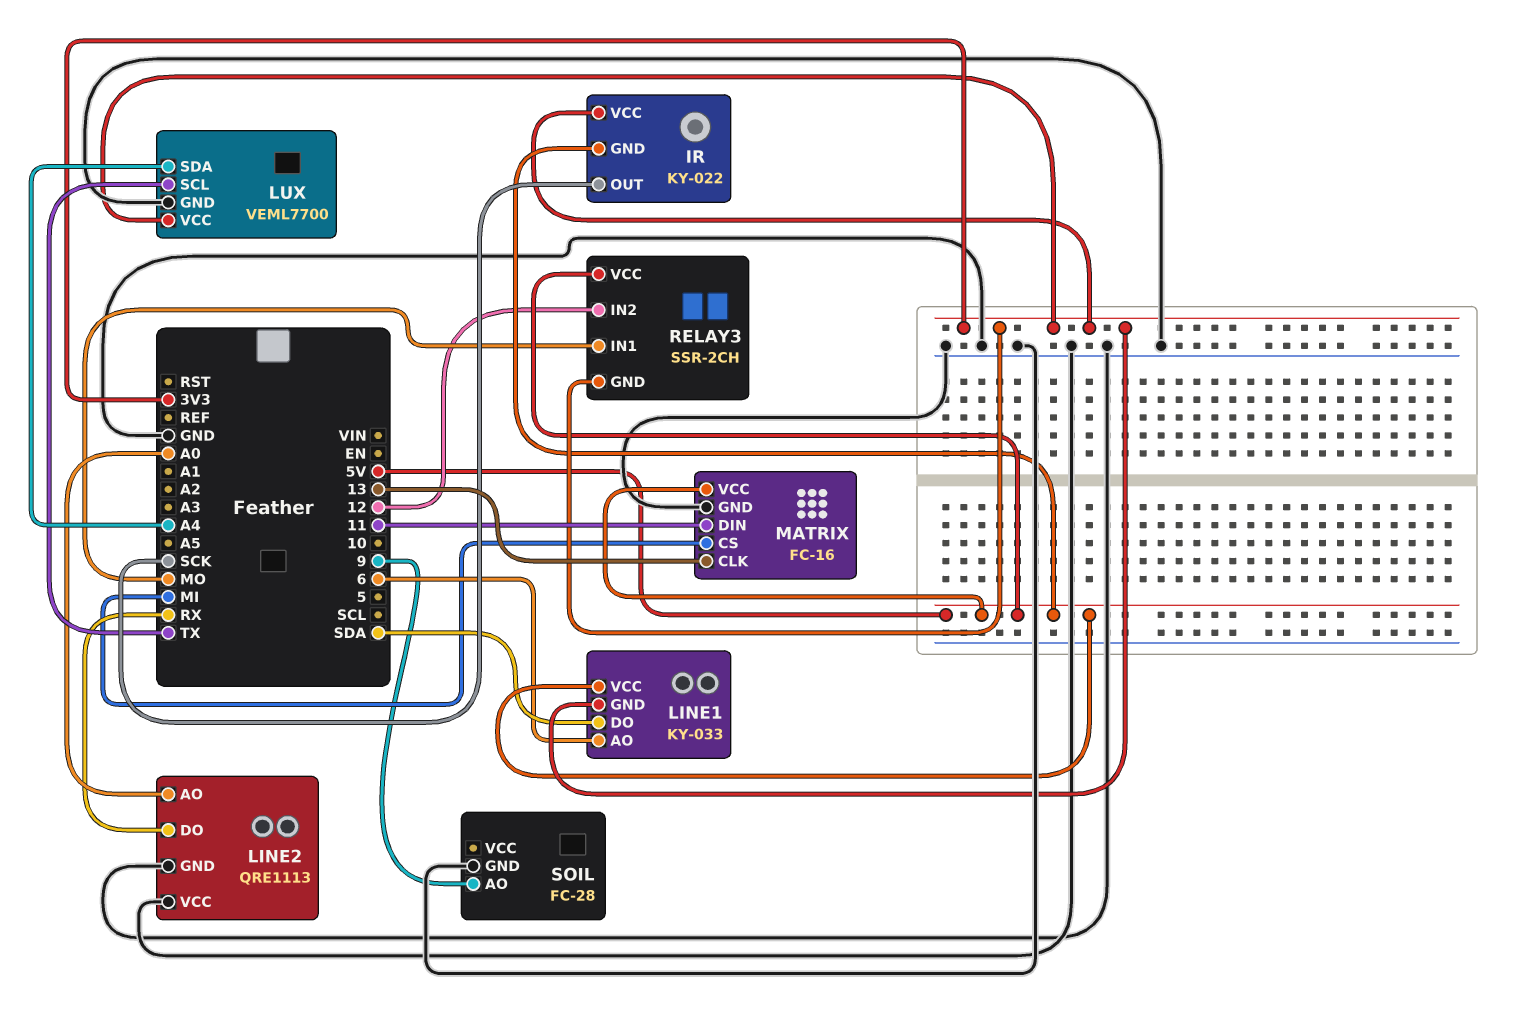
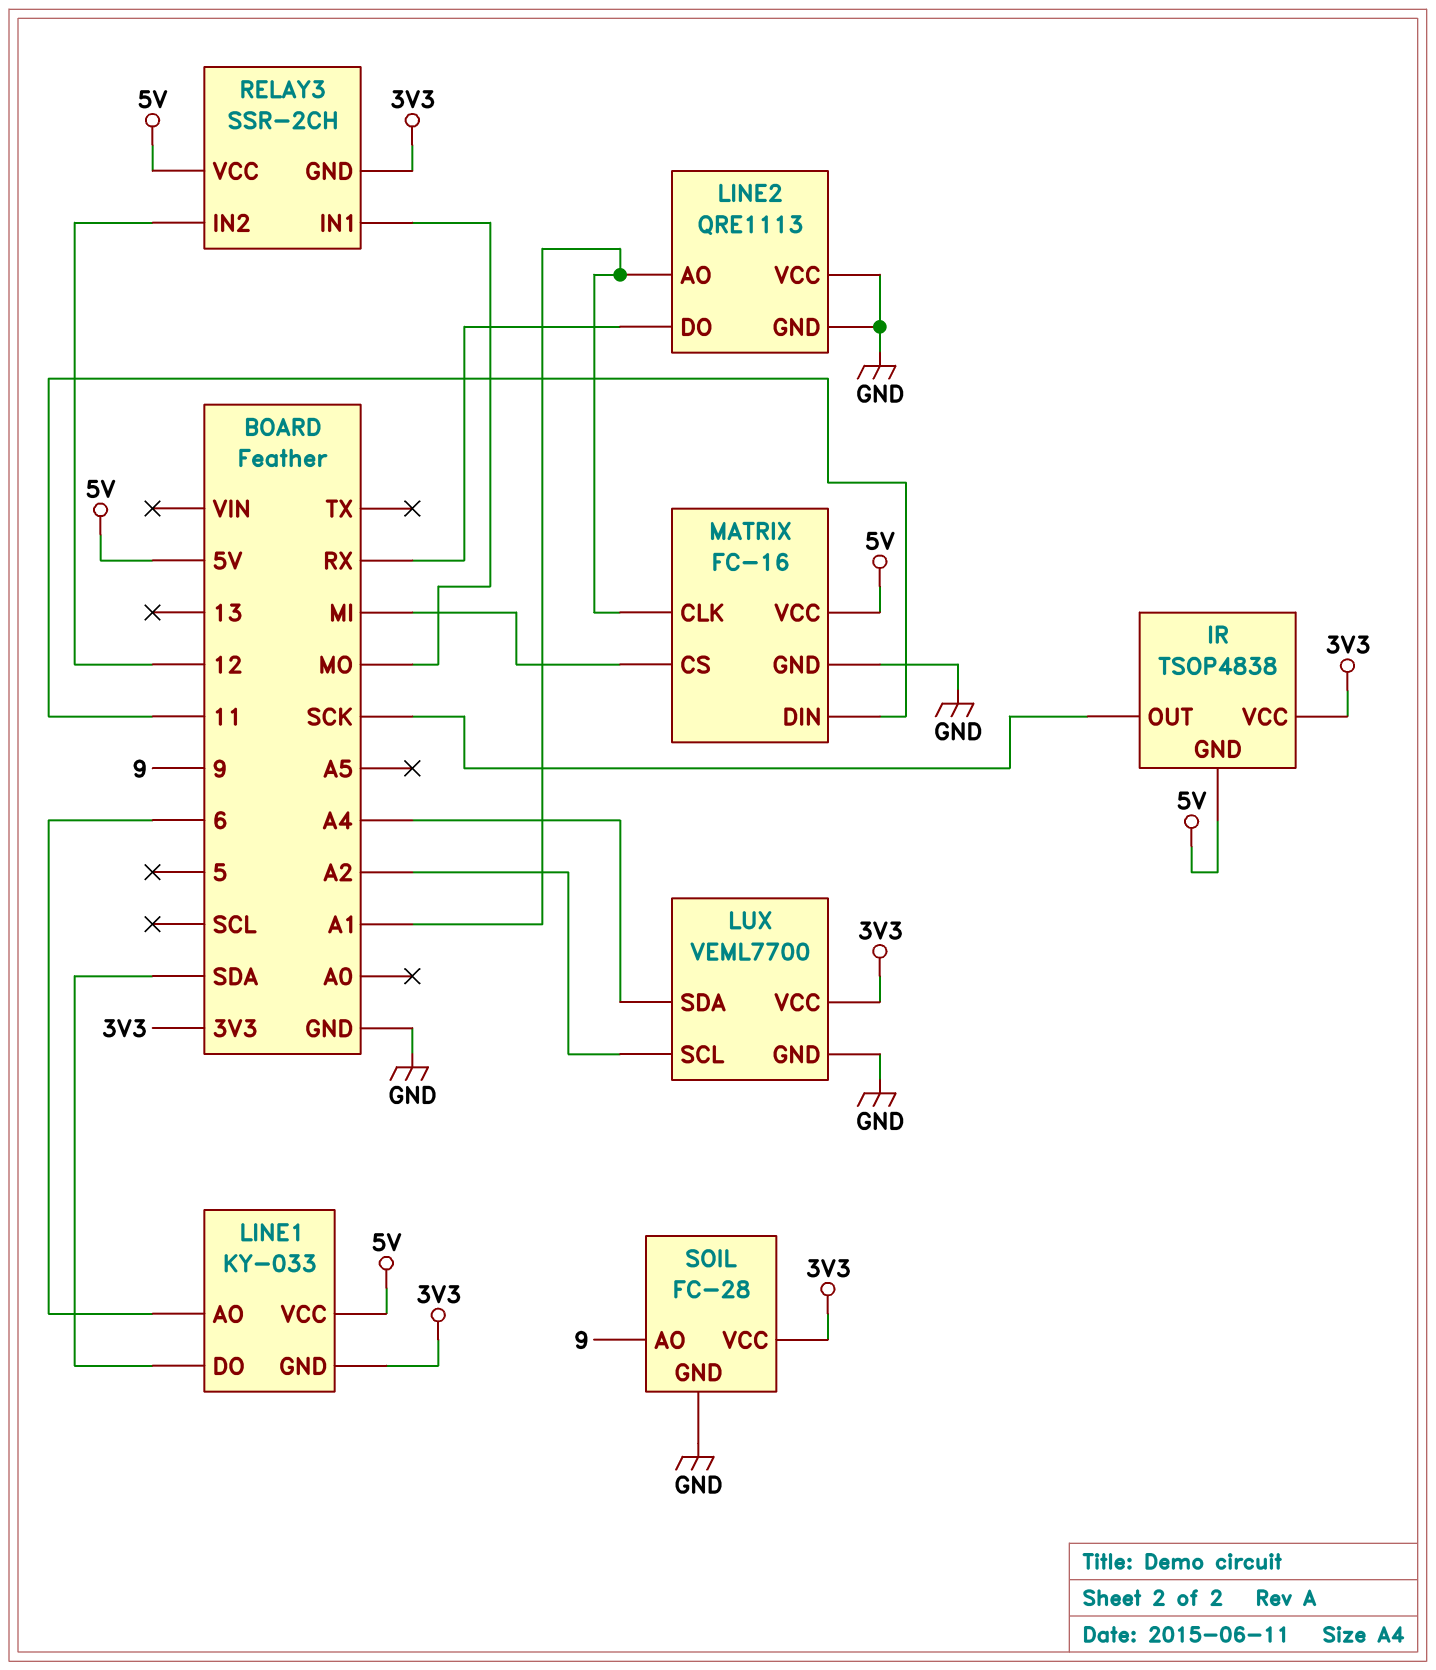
IR: KY-022 -> TSOP4838
LINE2 pin AO: A0 -> A1
LUX pin SCL: TX -> A2
MATRIX pin CLK: 13 -> A1
SOIL pin VCC: none -> 3V3

